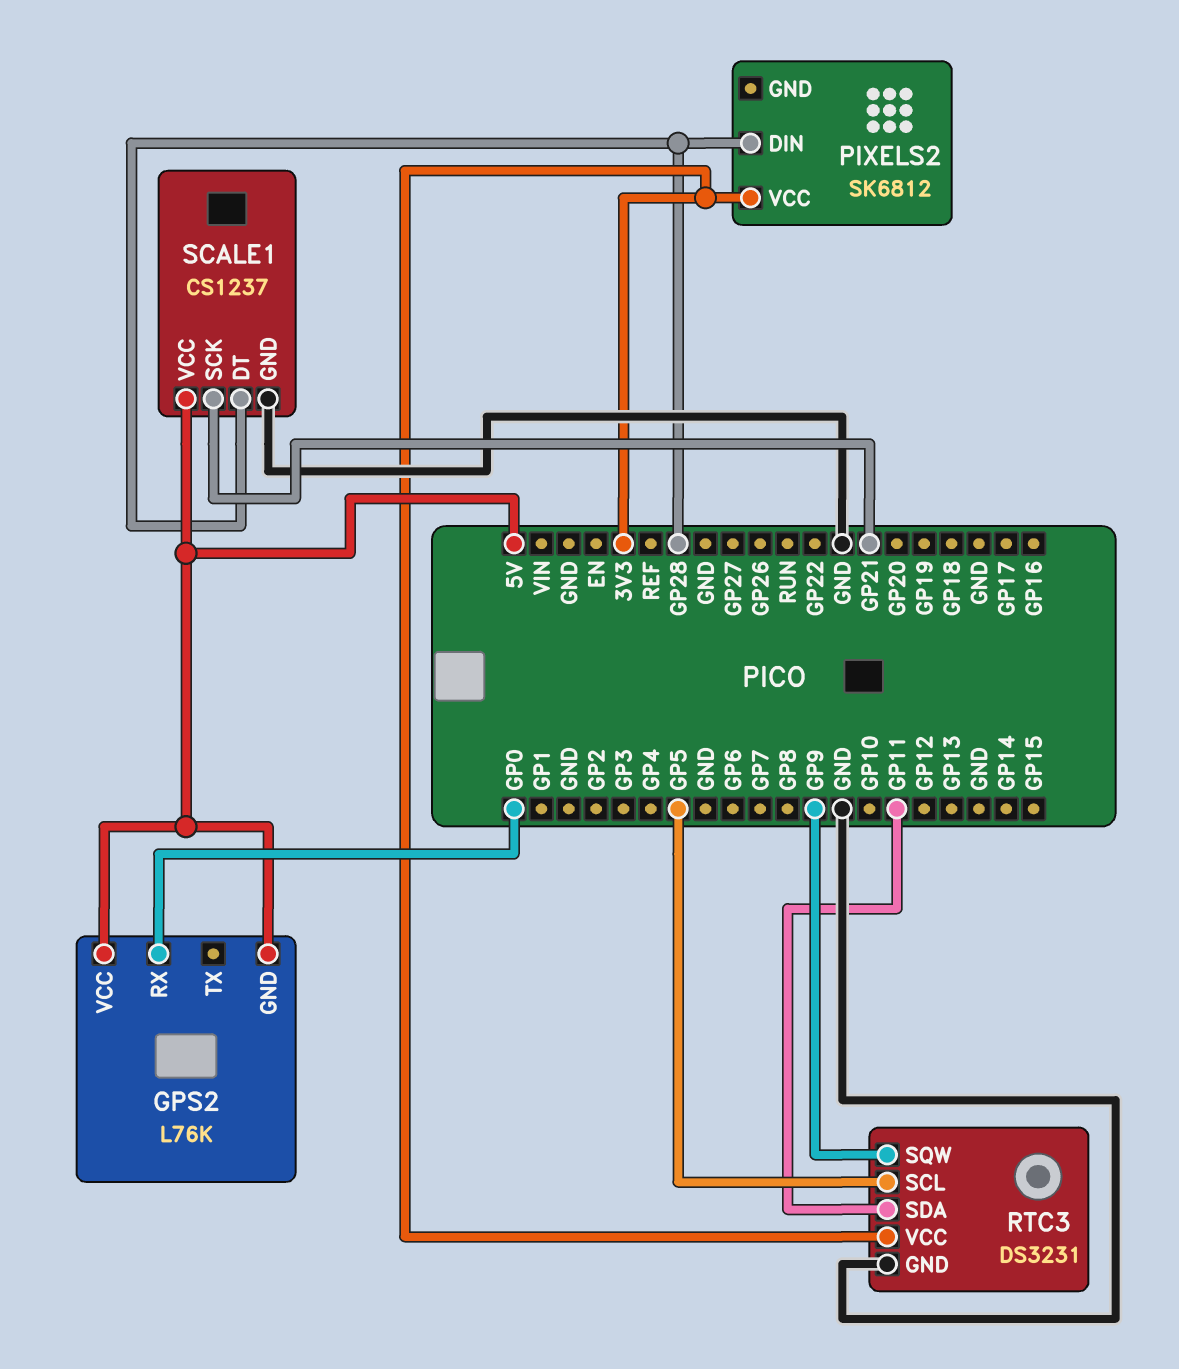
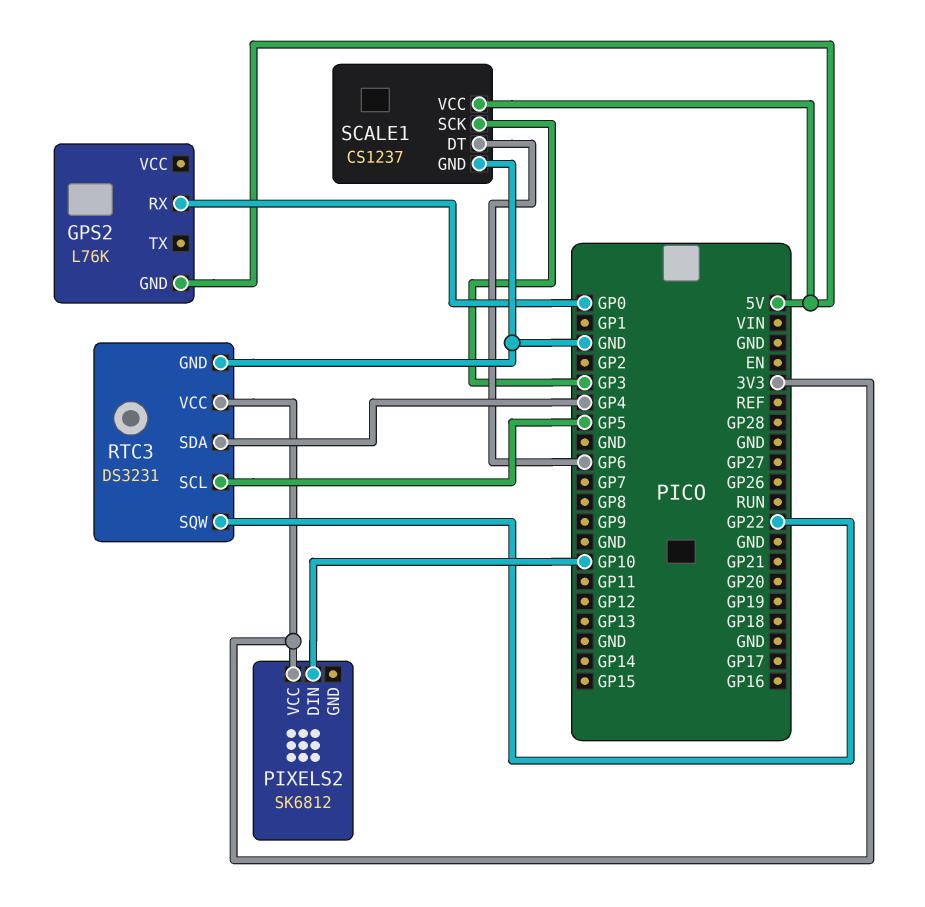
GPS2 pin VCC: 5V -> none
PIXELS2 pin DIN: GP28 -> GP10
RTC3 pin SDA: GP11 -> GP4
RTC3 pin SQW: GP9 -> GP22
SCALE1 pin DT: GP28 -> GP6
SCALE1 pin SCK: GP21 -> GP3

